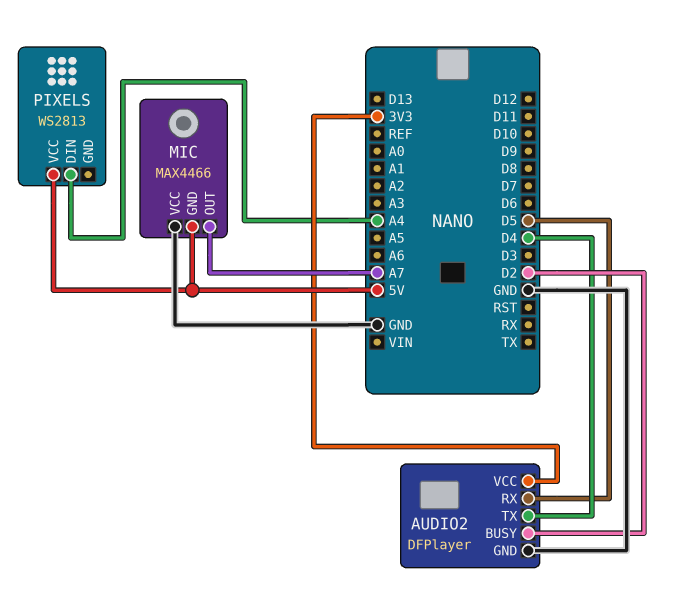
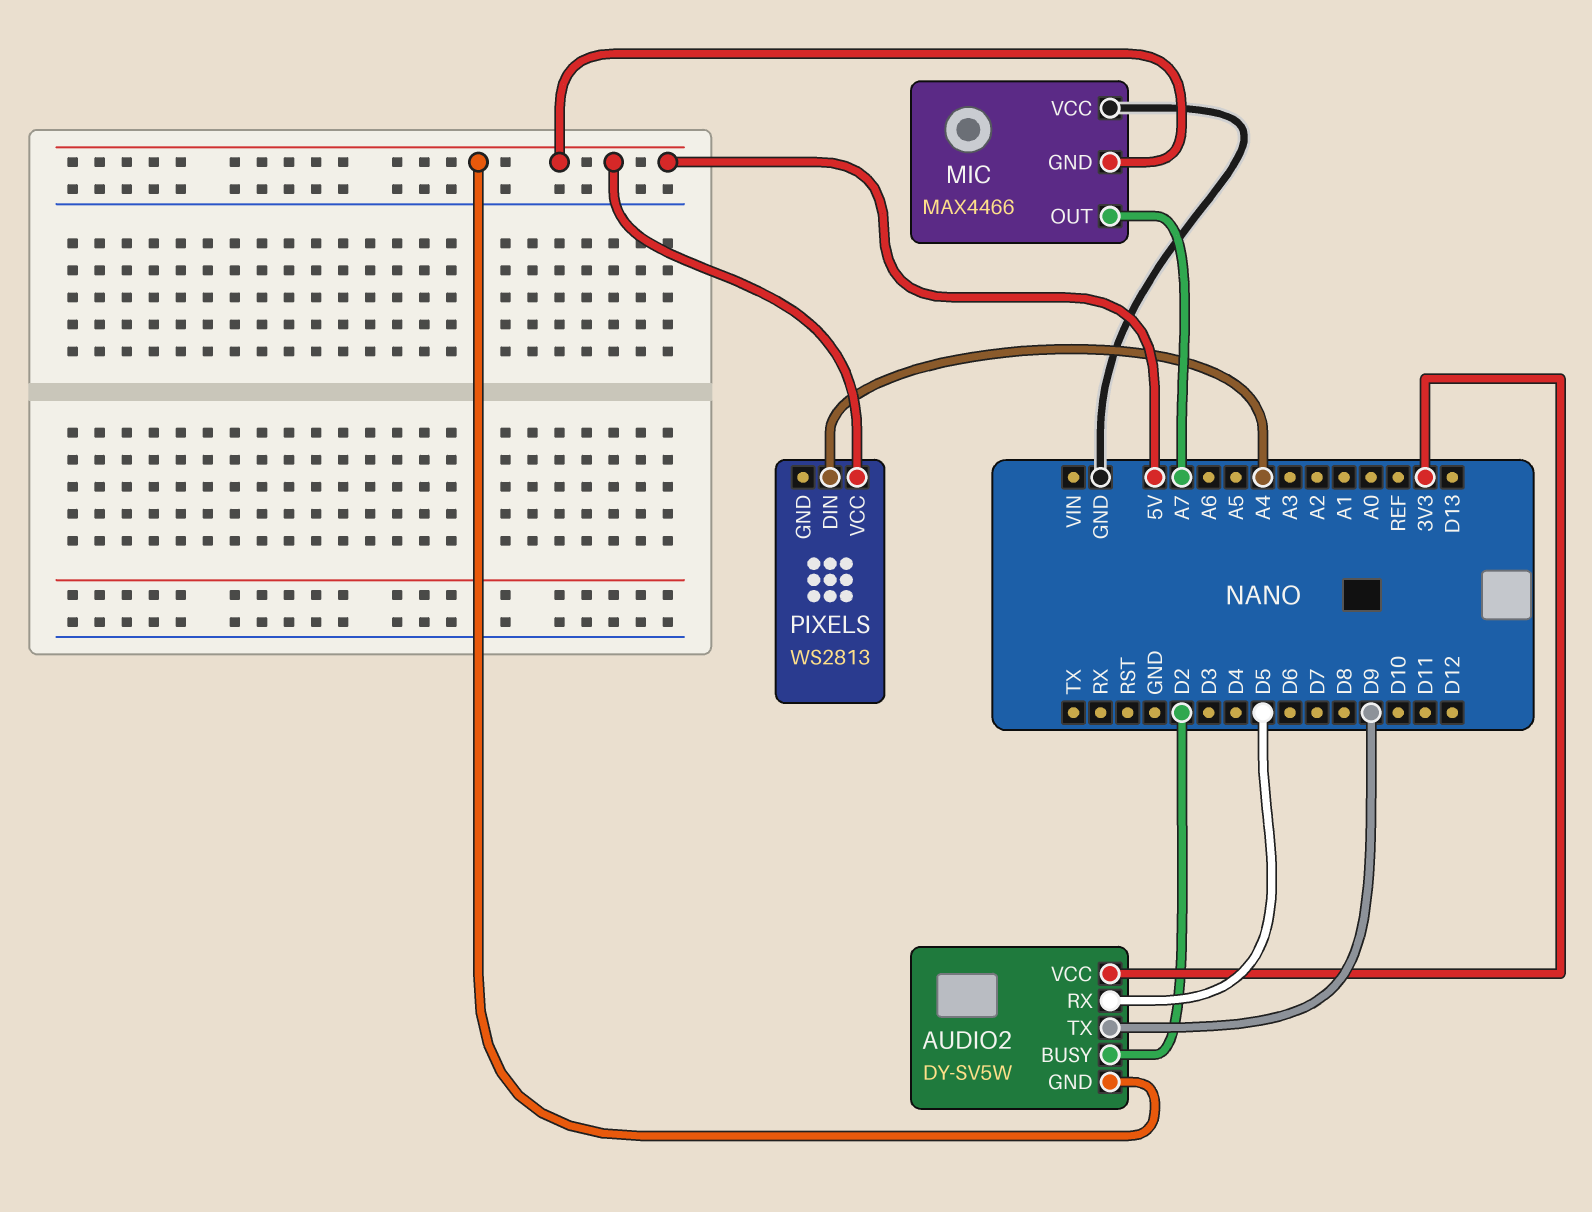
AUDIO2: DFPlayer -> DY-SV5W
AUDIO2 pin GND: GND -> 5V
AUDIO2 pin TX: D4 -> D9

